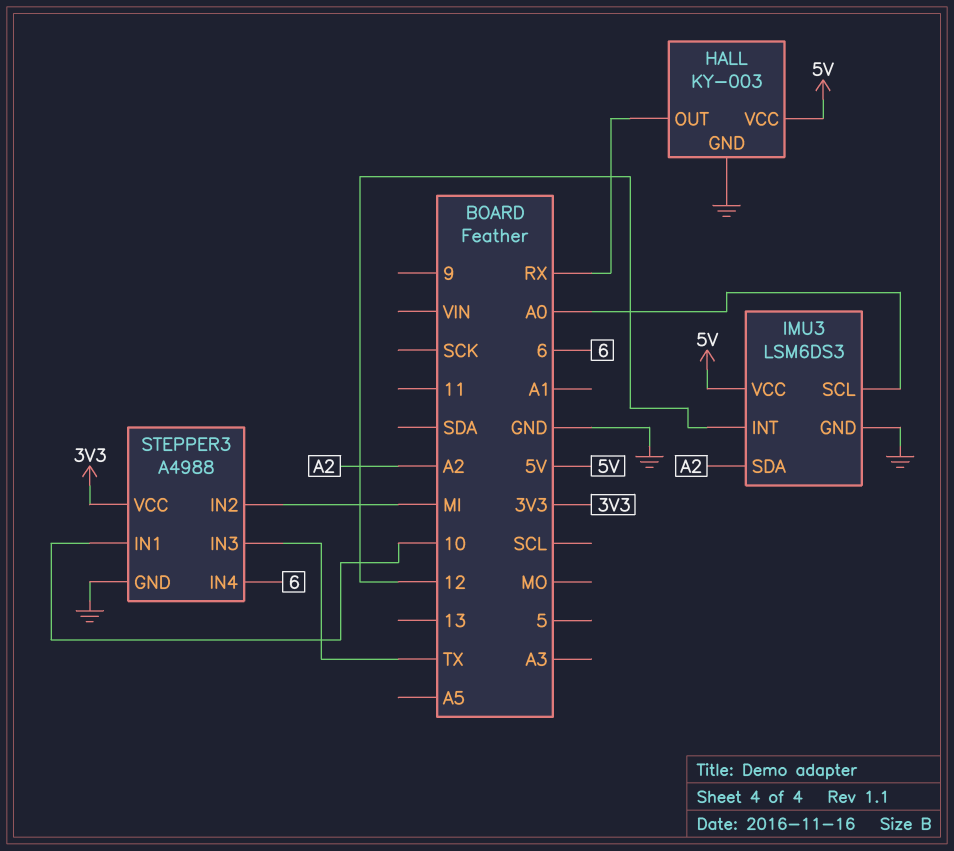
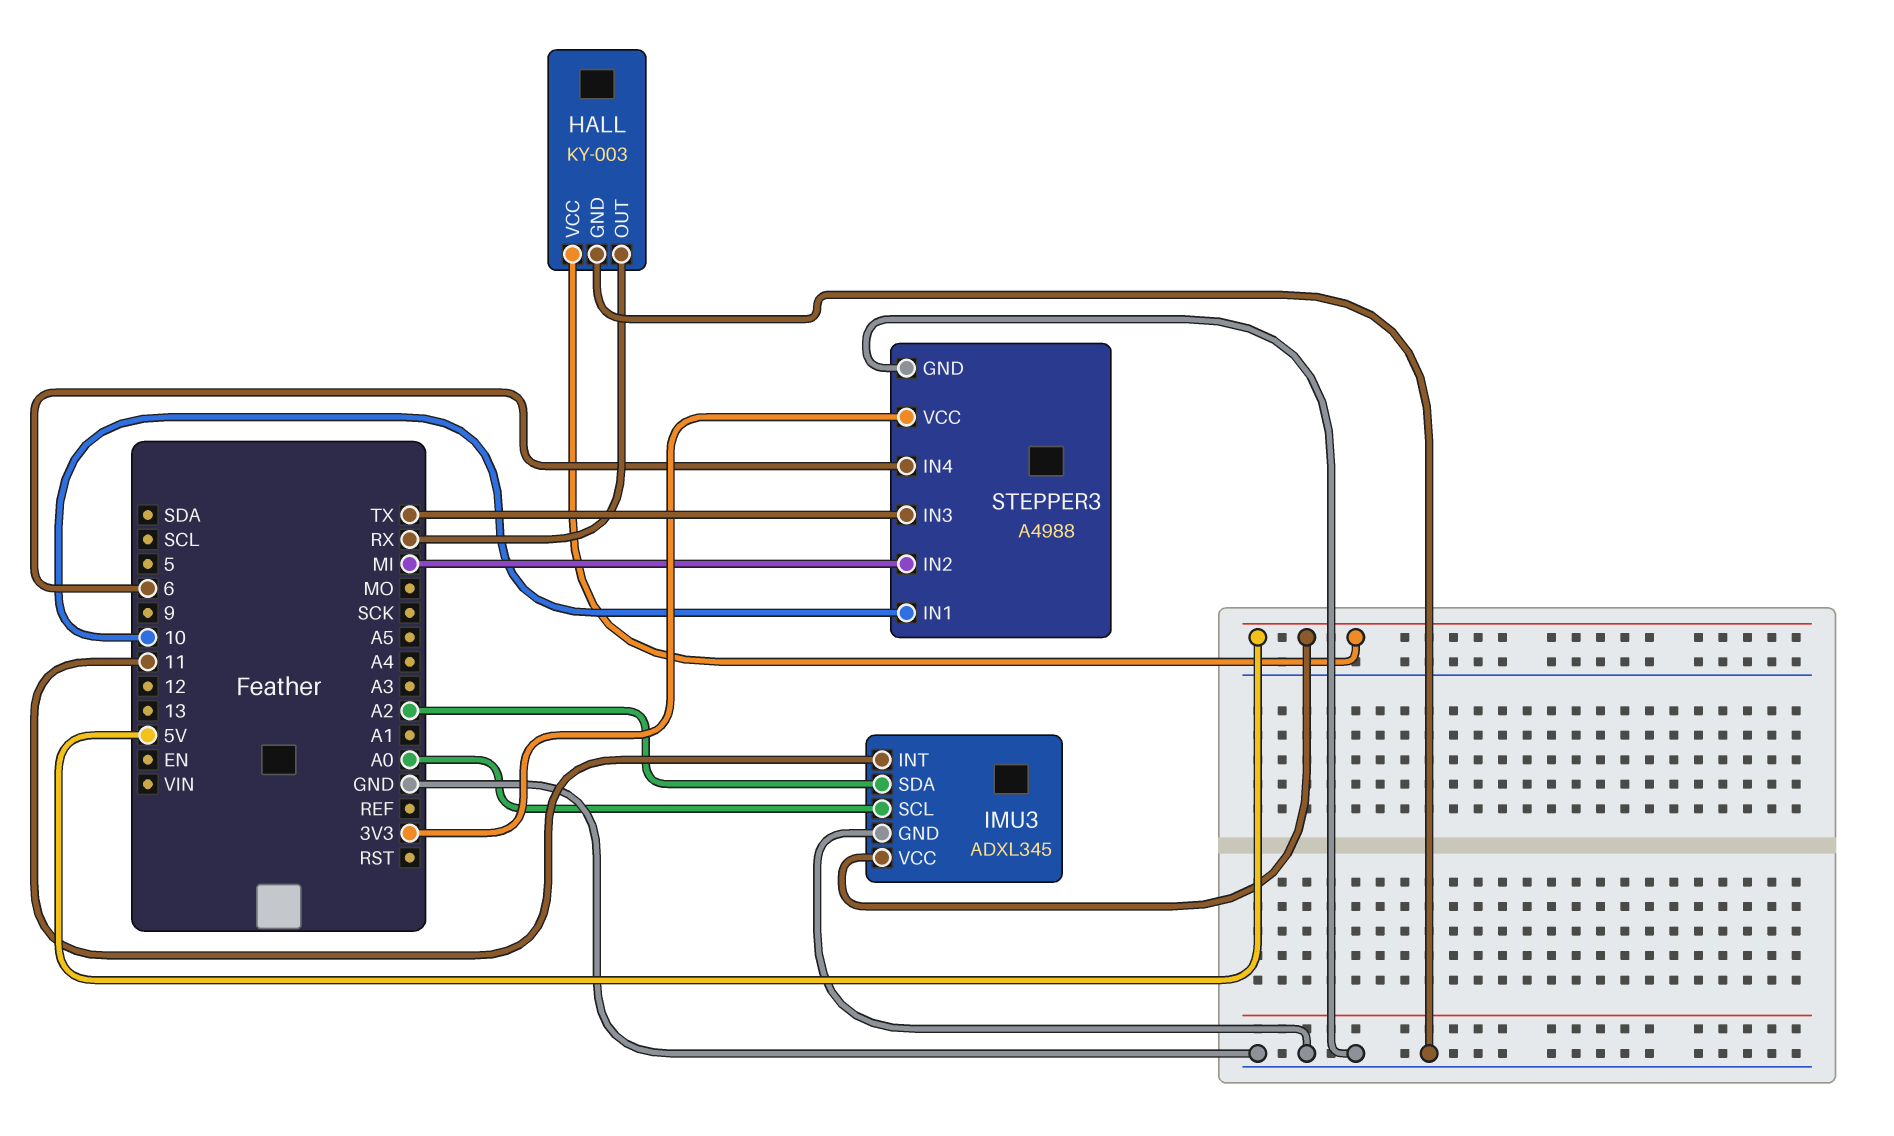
IMU3: LSM6DS3 -> ADXL345
IMU3 pin INT: 12 -> 11

